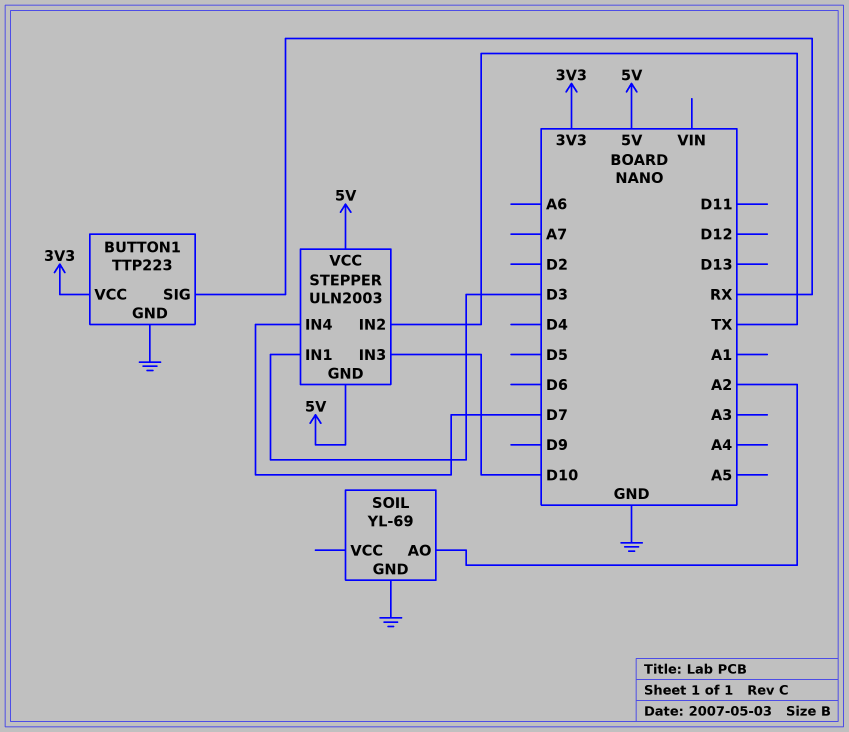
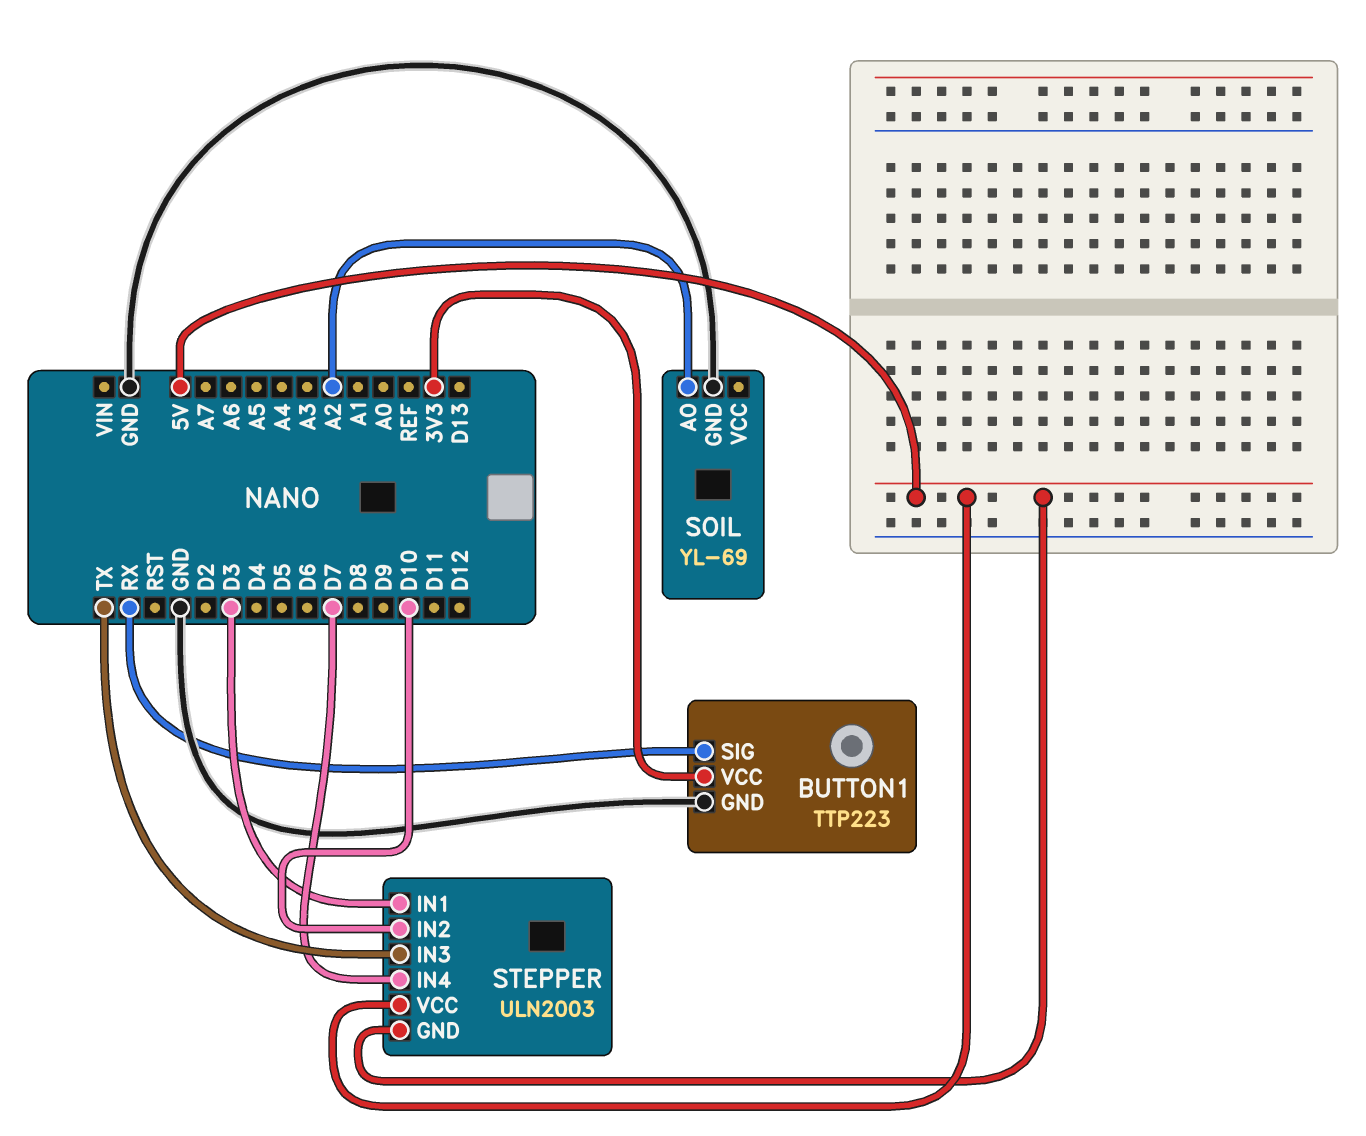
STEPPER pin IN2: TX -> D10
STEPPER pin IN3: D10 -> TX

